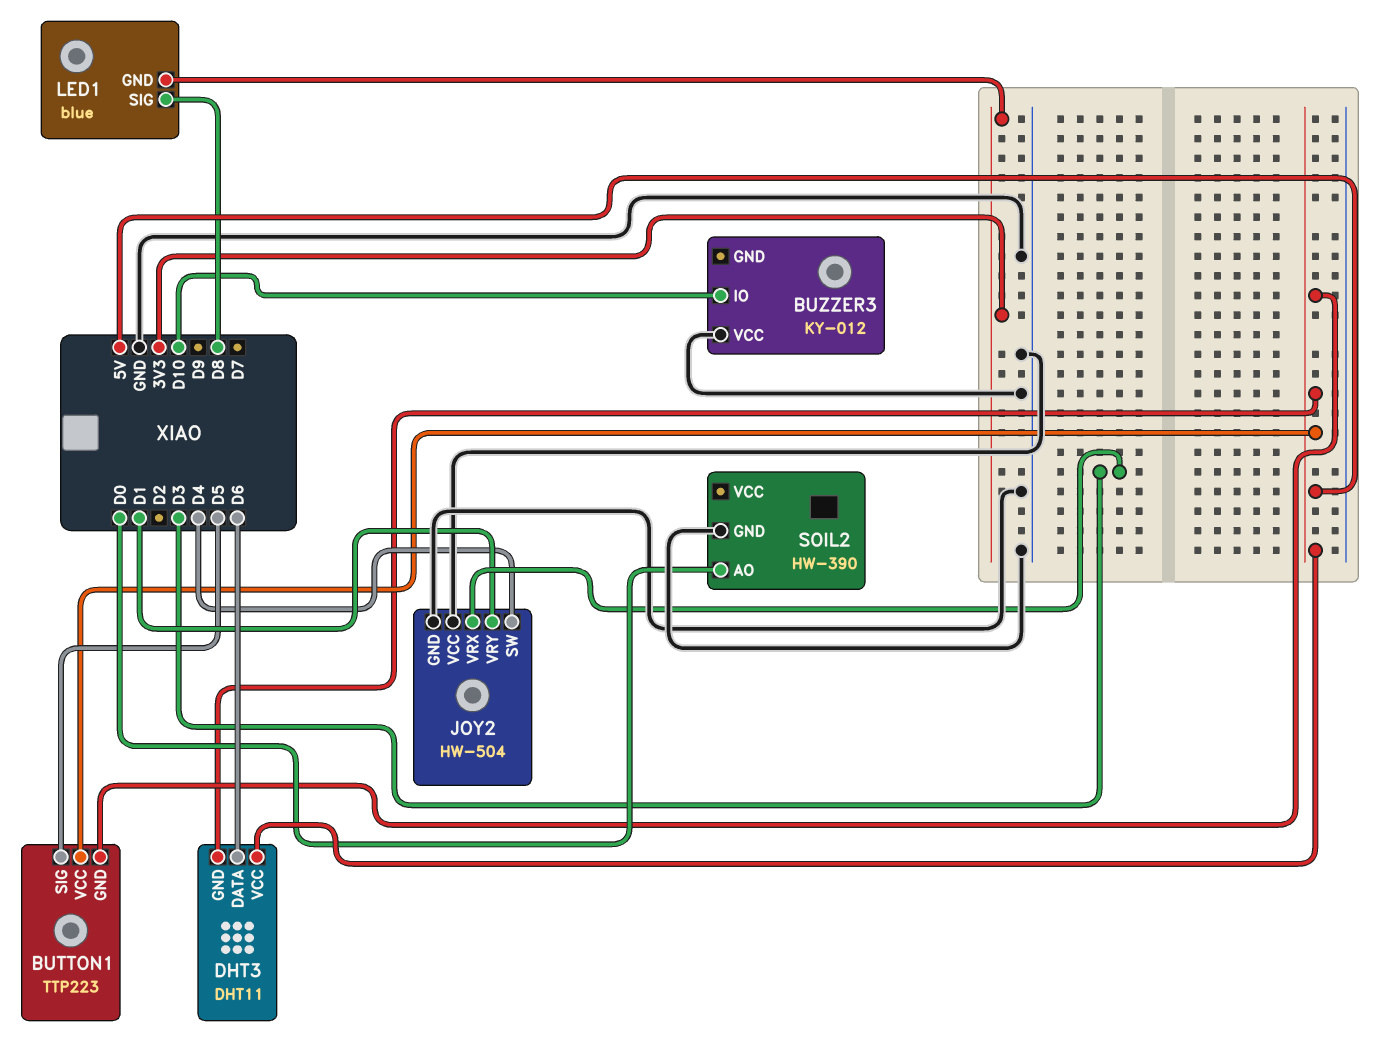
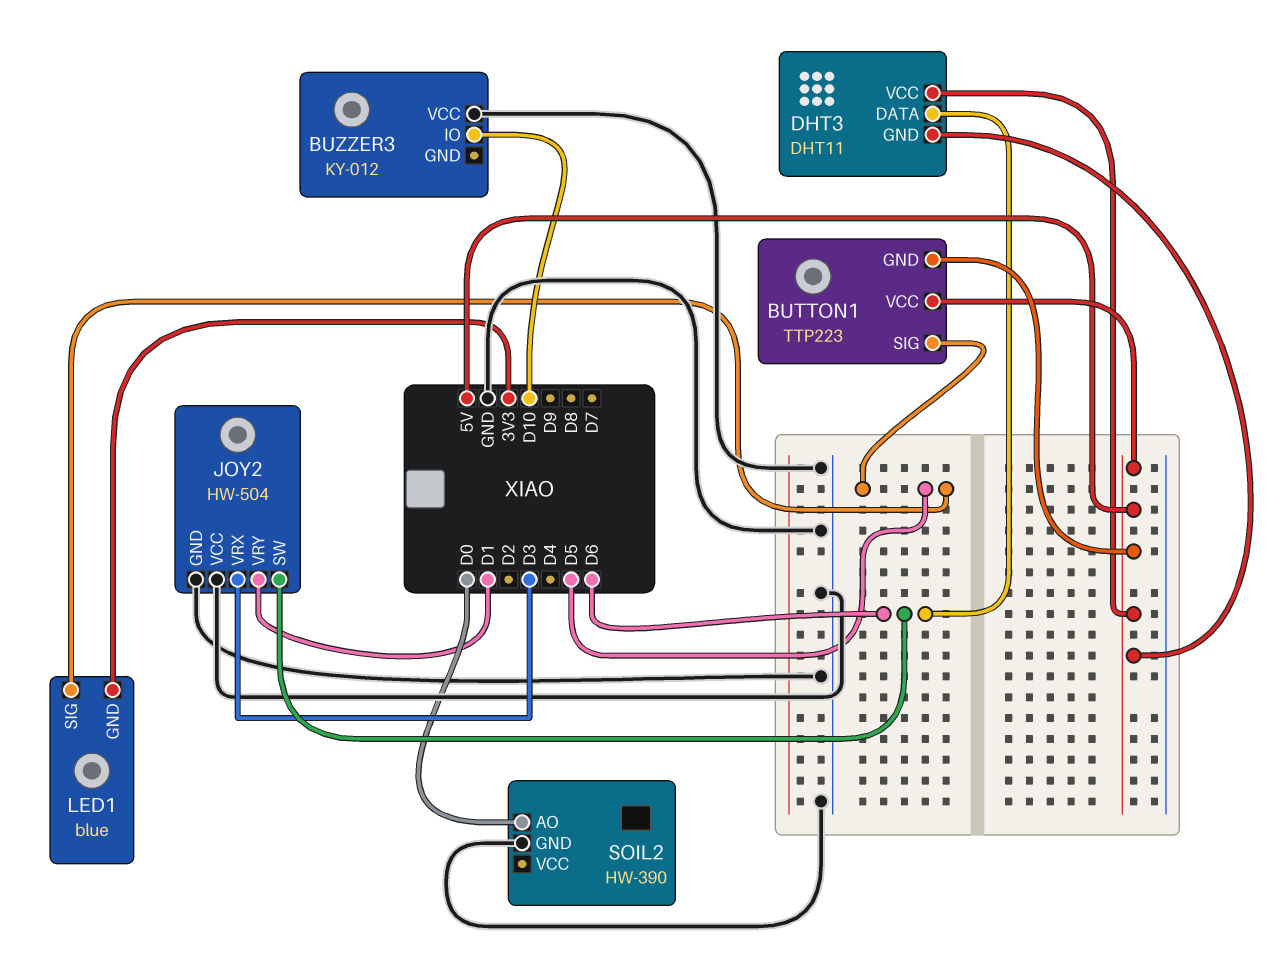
JOY2 pin SW: D4 -> D6
LED1 pin SIG: D8 -> D5

